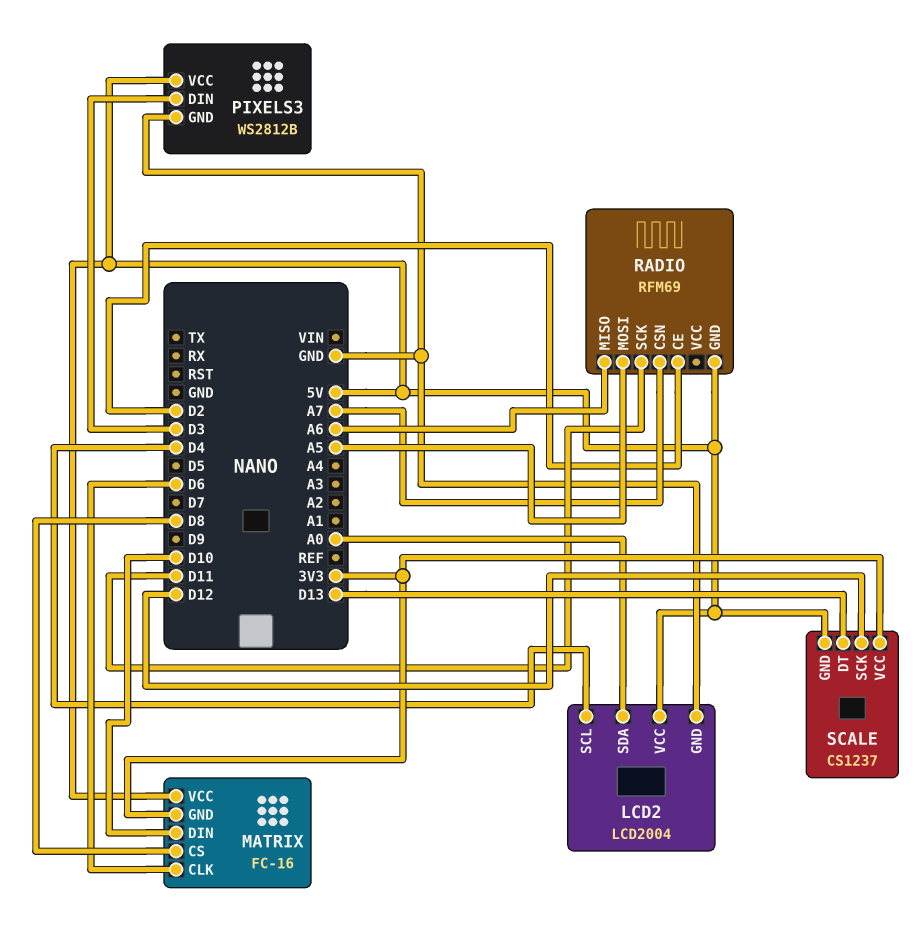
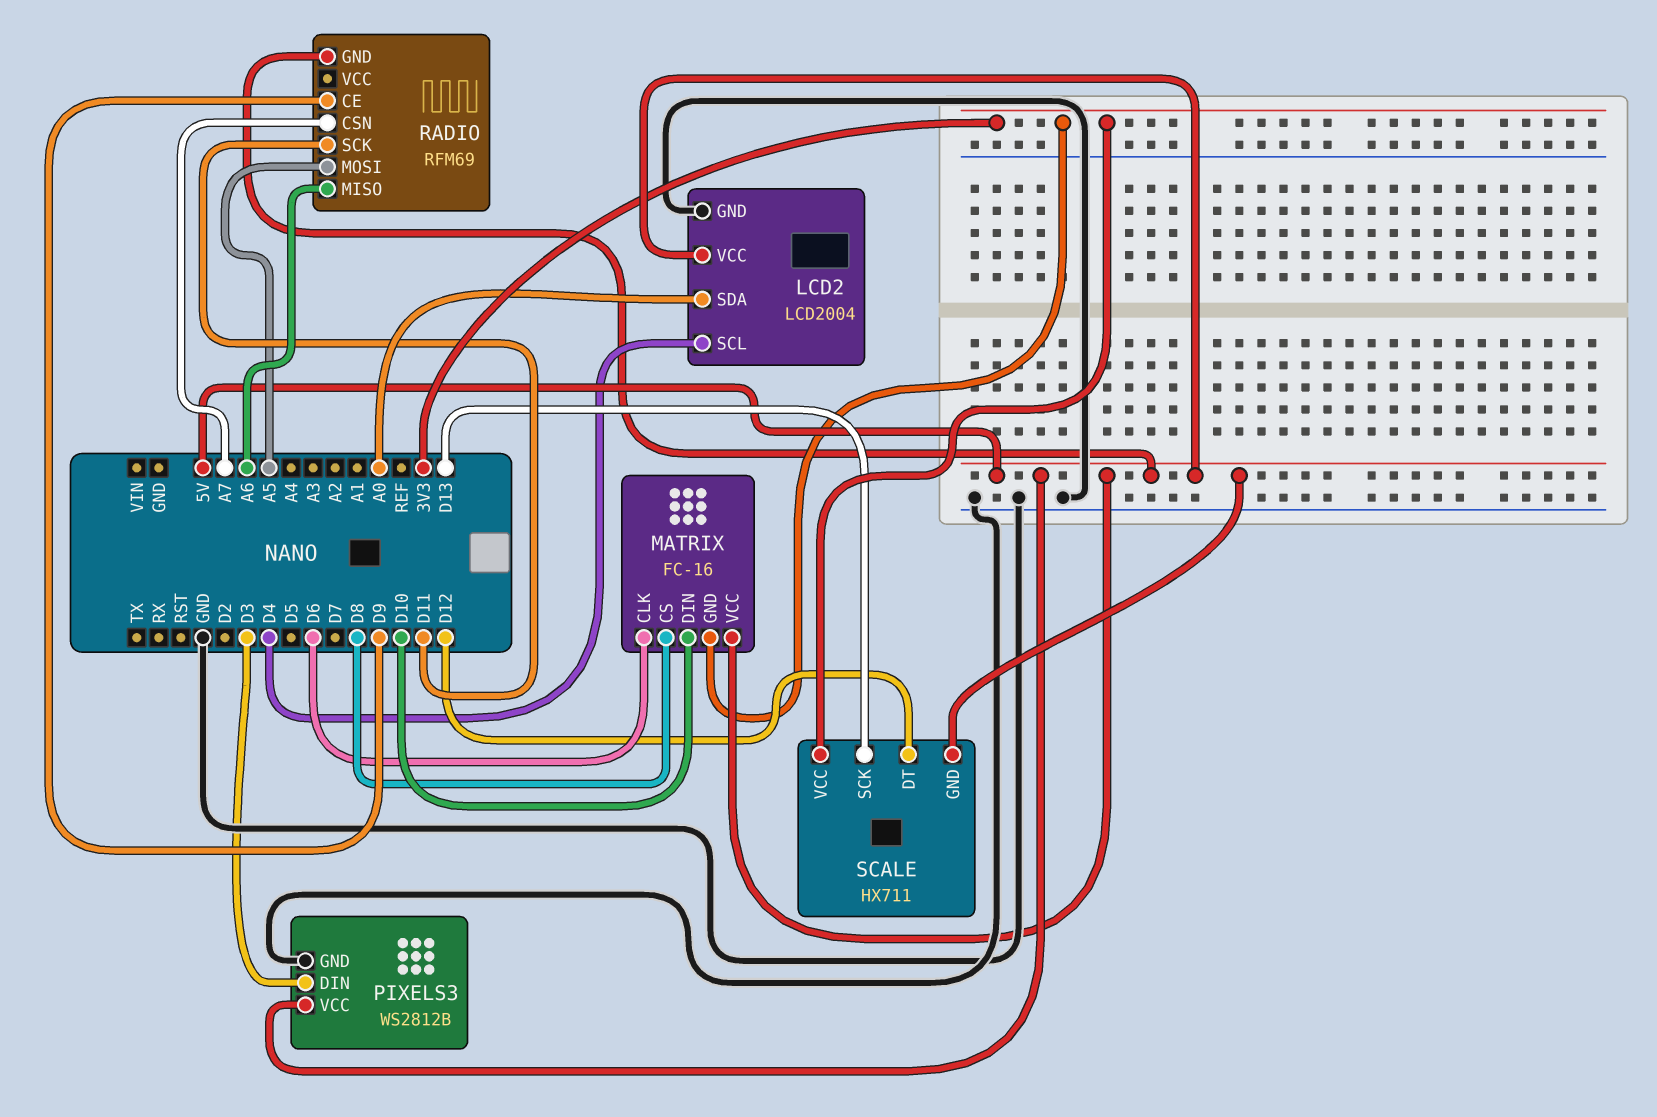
RADIO pin CE: D2 -> D9
SCALE: CS1237 -> HX711
SCALE pin DT: D13 -> D12
SCALE pin SCK: D12 -> D13

